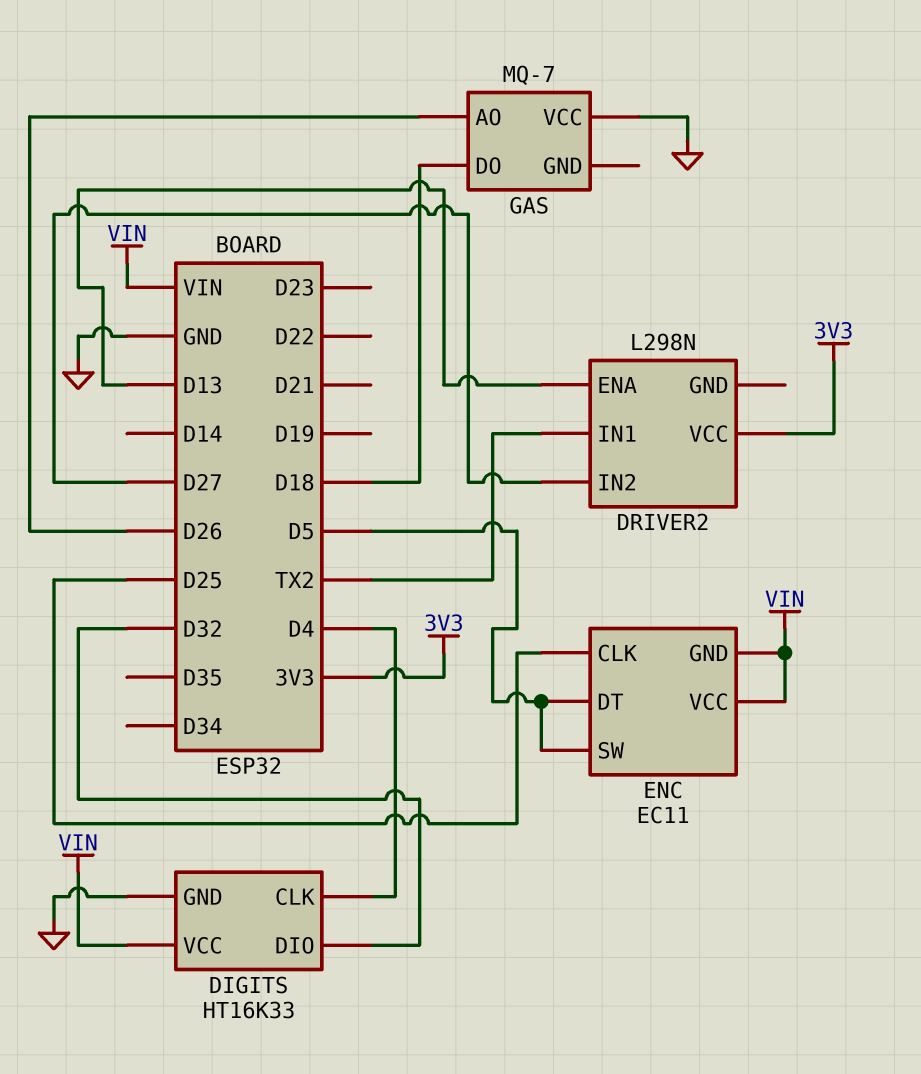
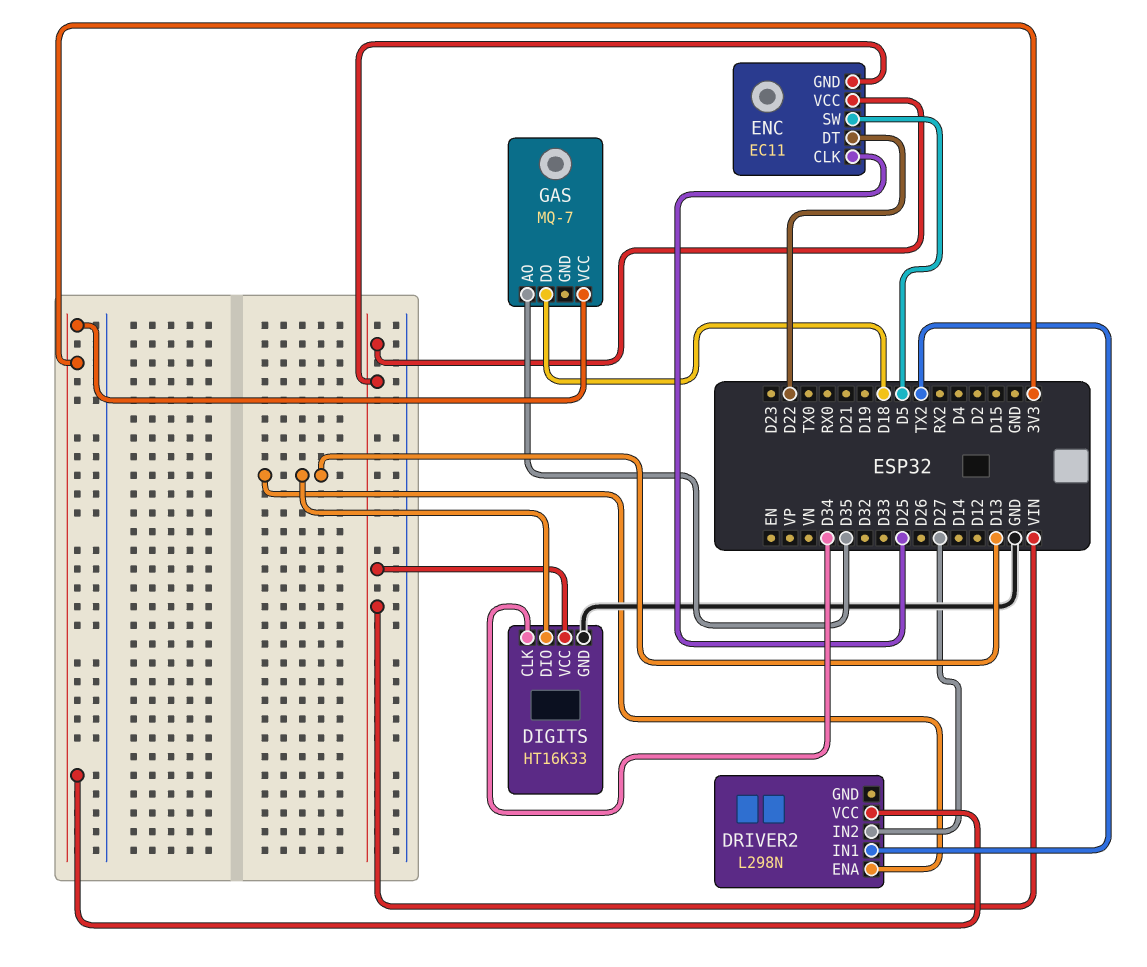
DIGITS pin CLK: D4 -> D34
DIGITS pin DIO: D32 -> D13
ENC pin DT: D5 -> D22
GAS pin AO: D26 -> D35
GAS pin VCC: GND -> 3V3

